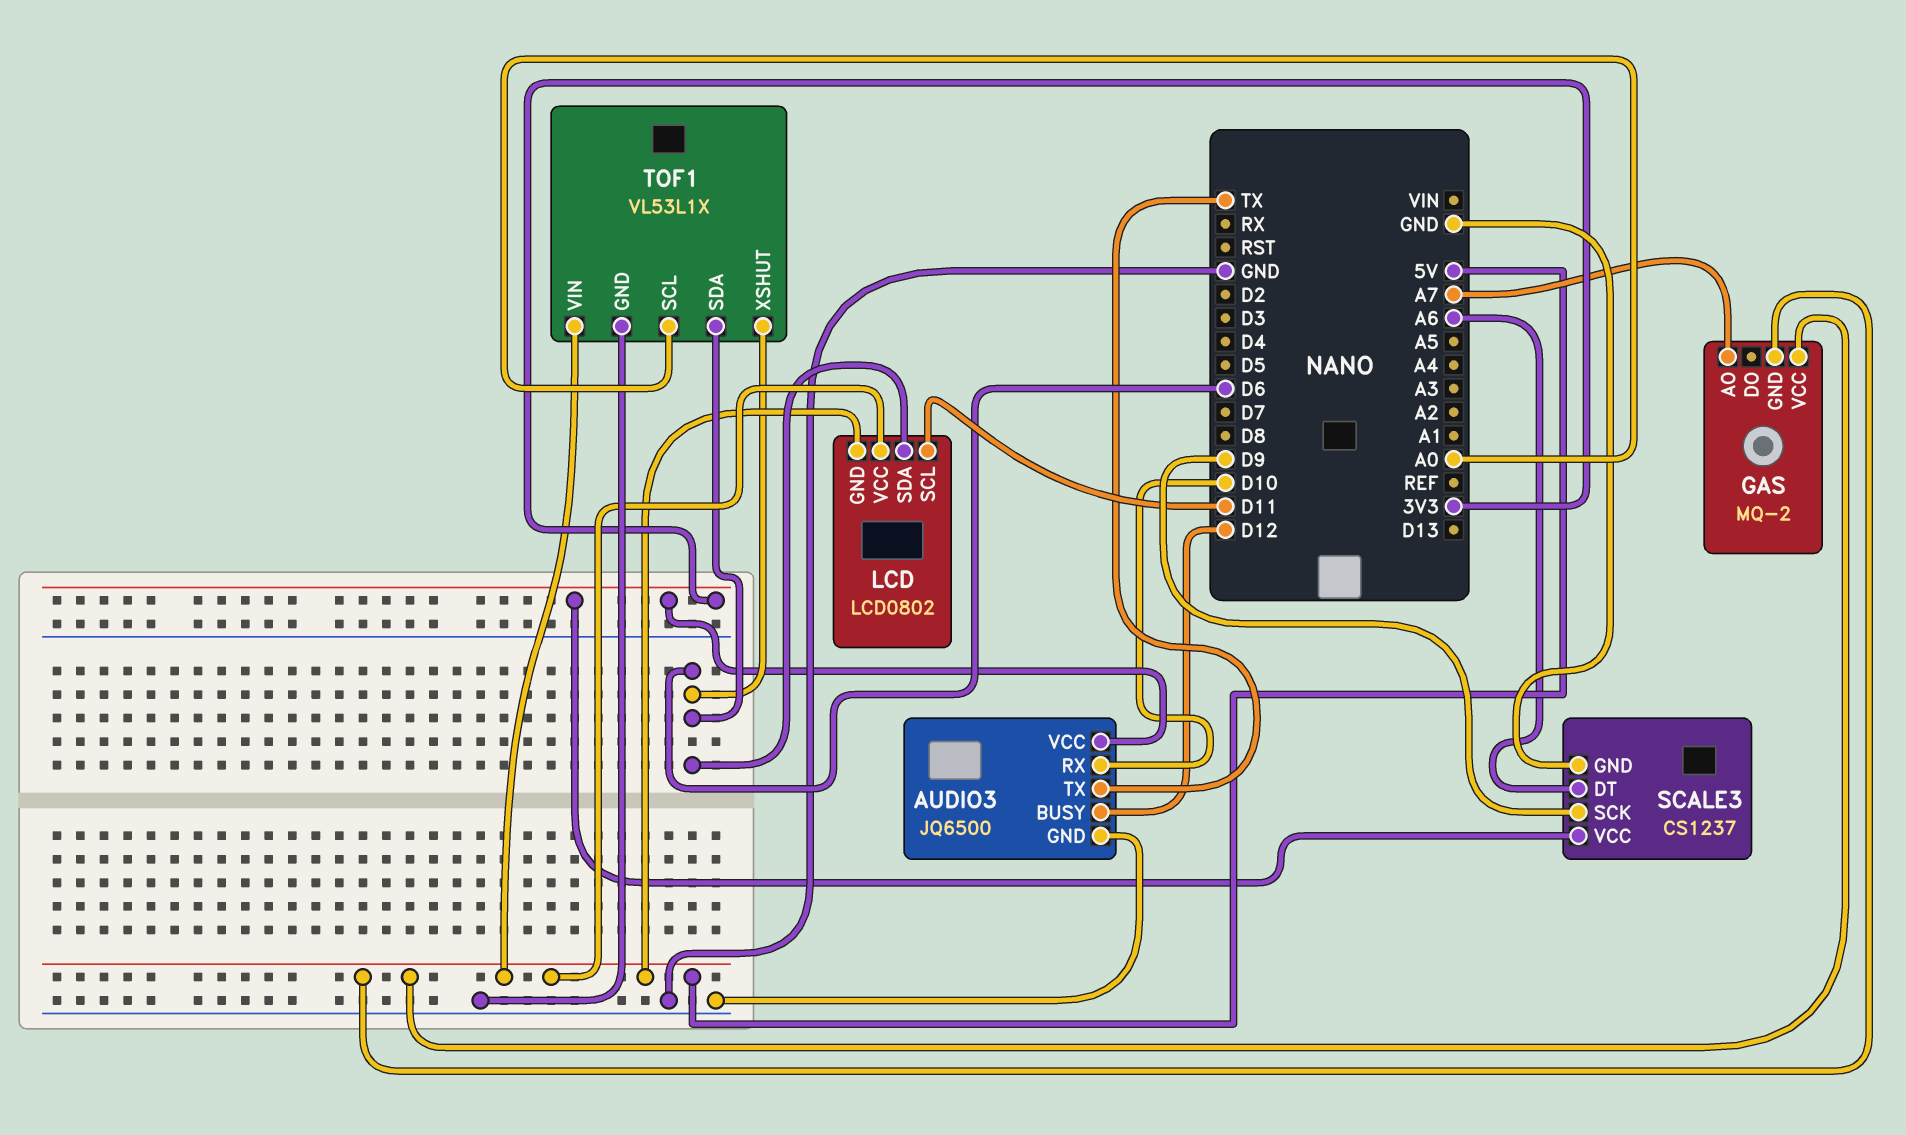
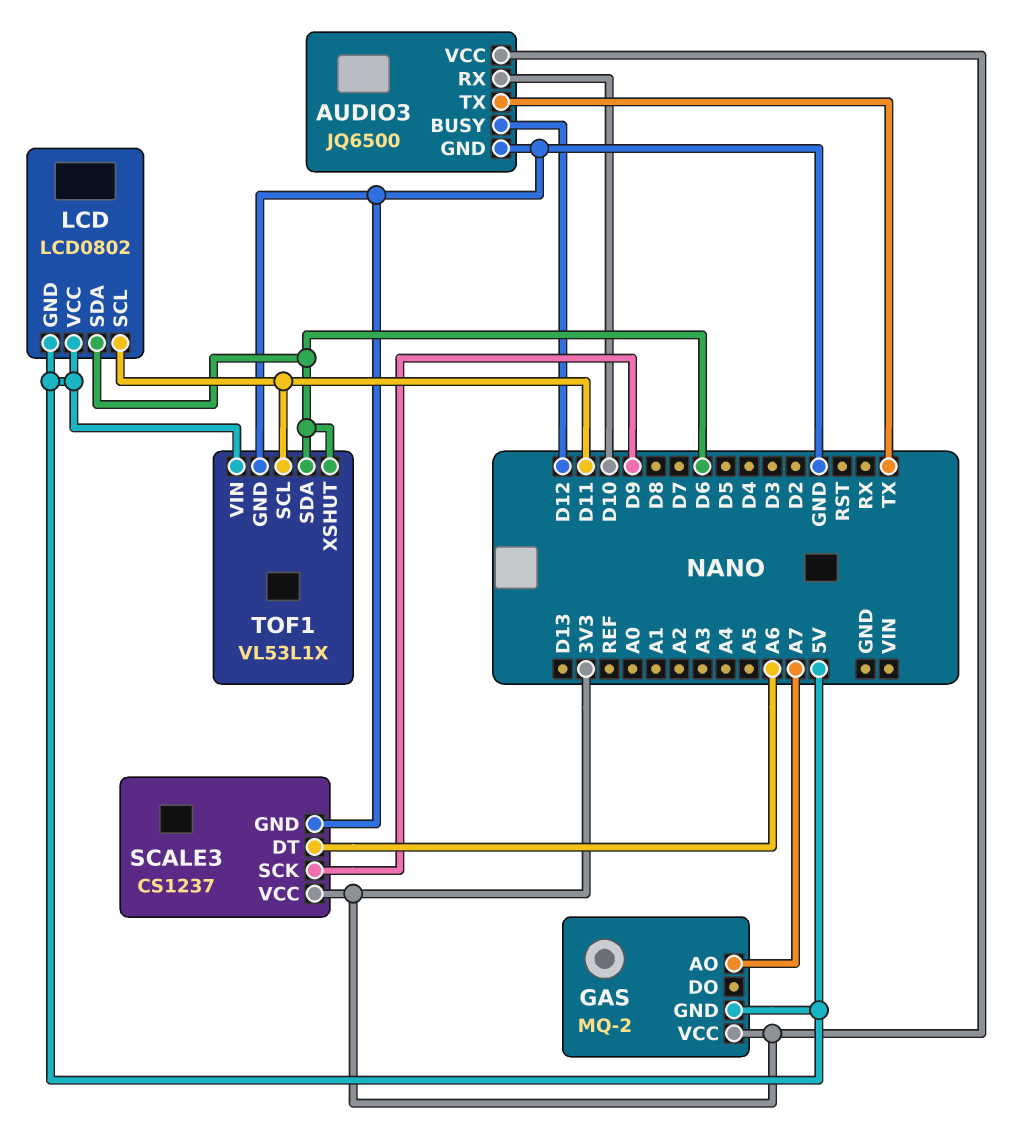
GAS pin VCC: 5V -> 3V3
TOF1 pin SCL: A0 -> D11

